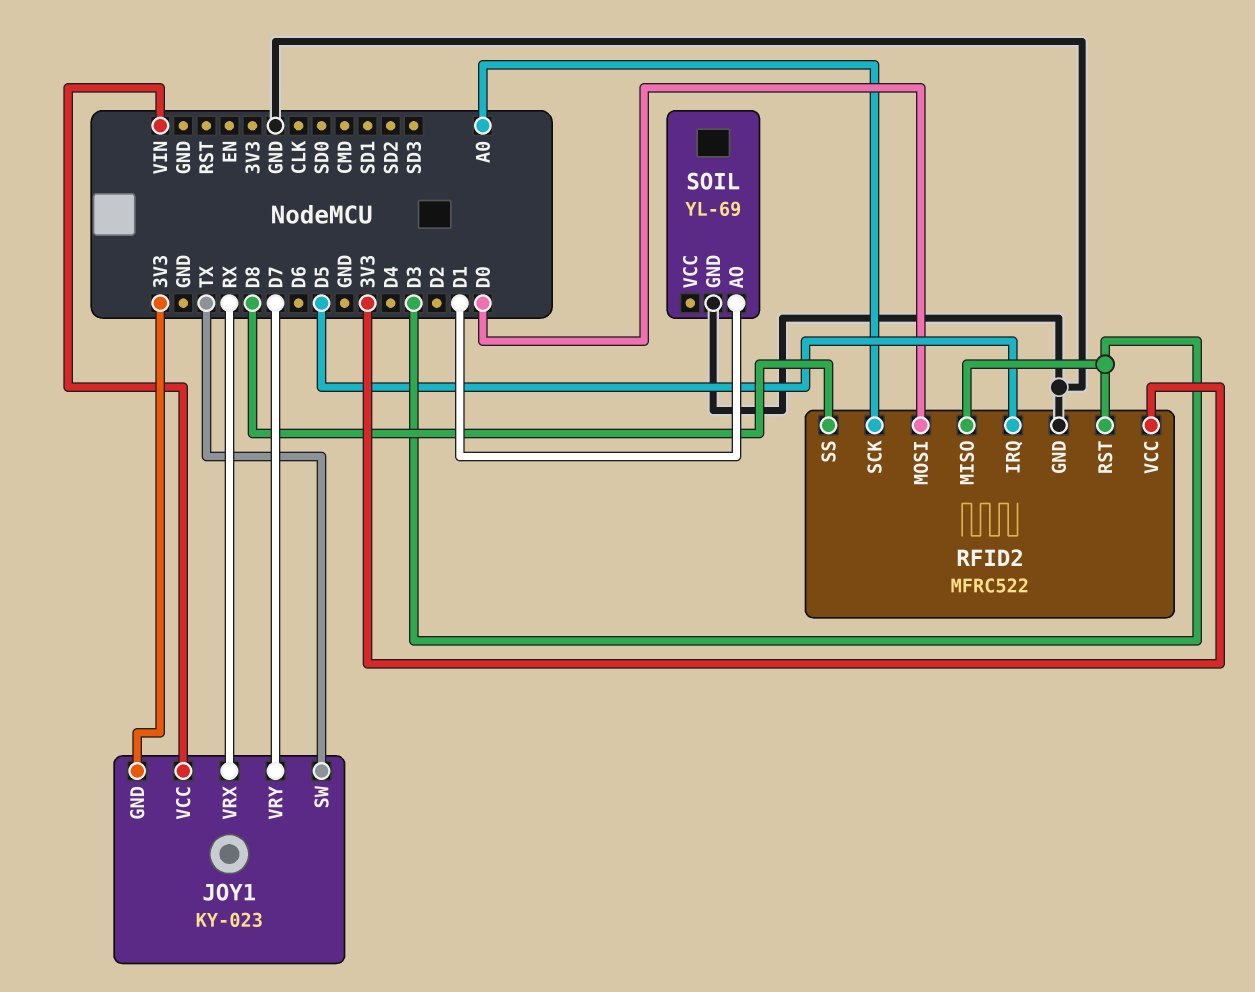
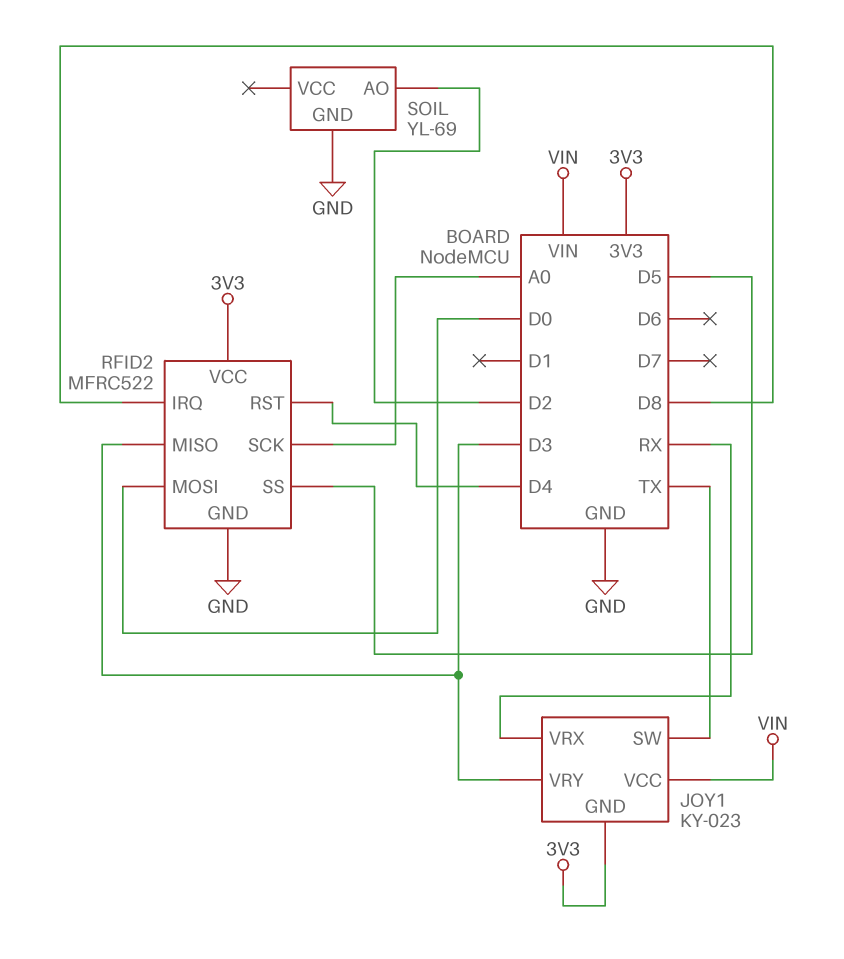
JOY1 pin VRY: D7 -> D3
RFID2 pin IRQ: D5 -> D8
RFID2 pin RST: D3 -> D4
RFID2 pin SS: D8 -> D5
SOIL pin AO: D1 -> D2

